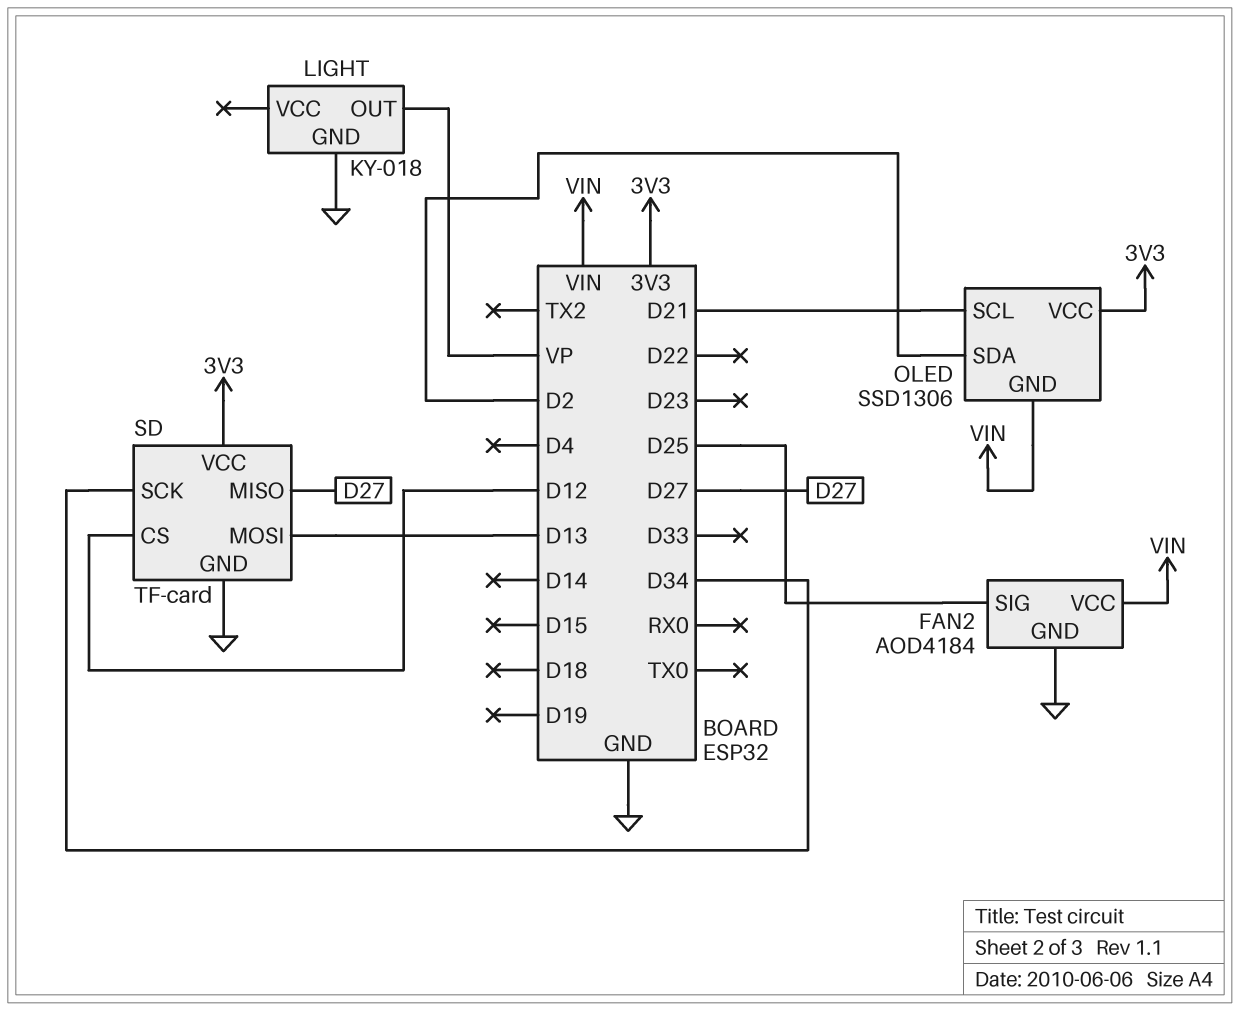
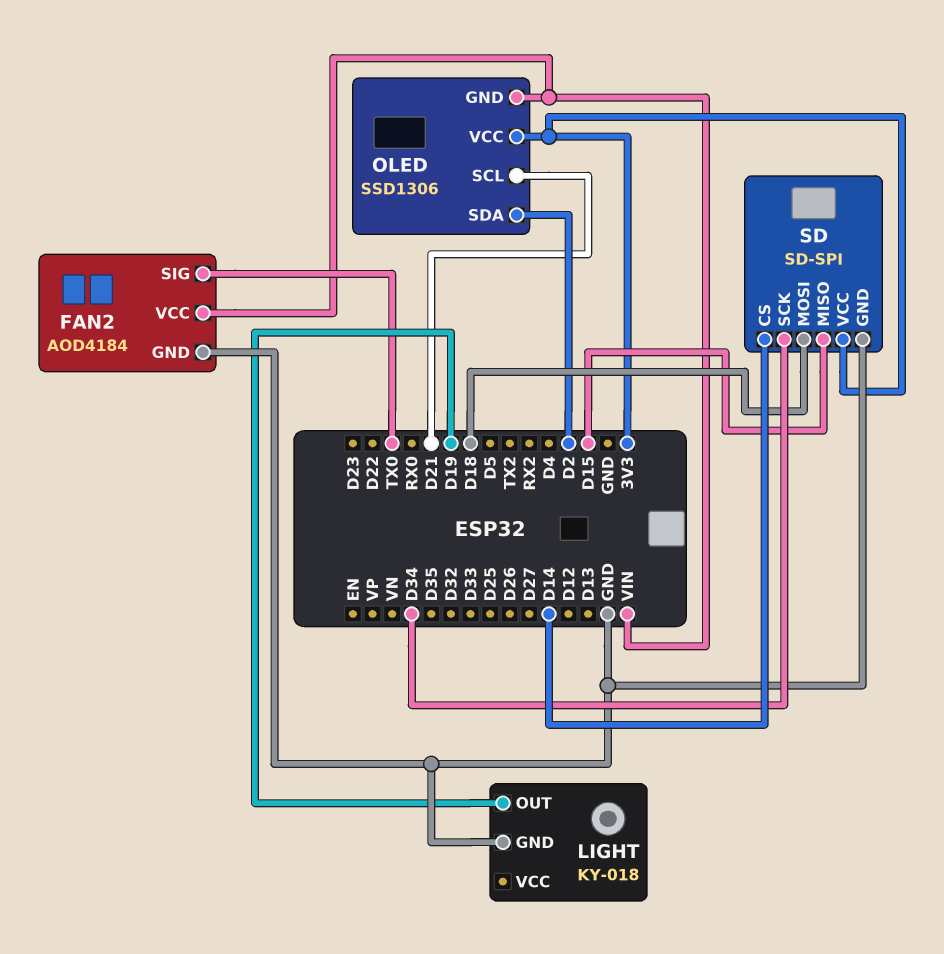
FAN2 pin SIG: D25 -> TX0
LIGHT pin OUT: VP -> D19
SD: TF-card -> SD-SPI
SD pin CS: D12 -> D14
SD pin MISO: D27 -> D15
SD pin MOSI: D13 -> D18

